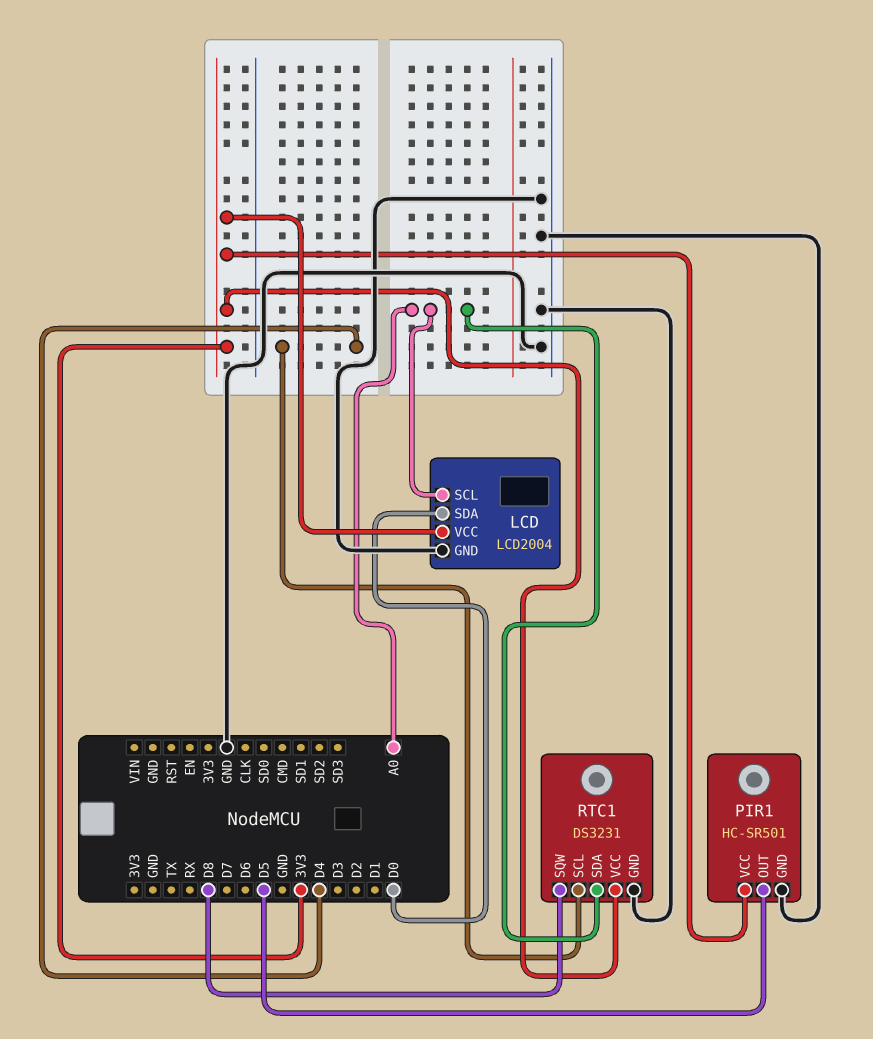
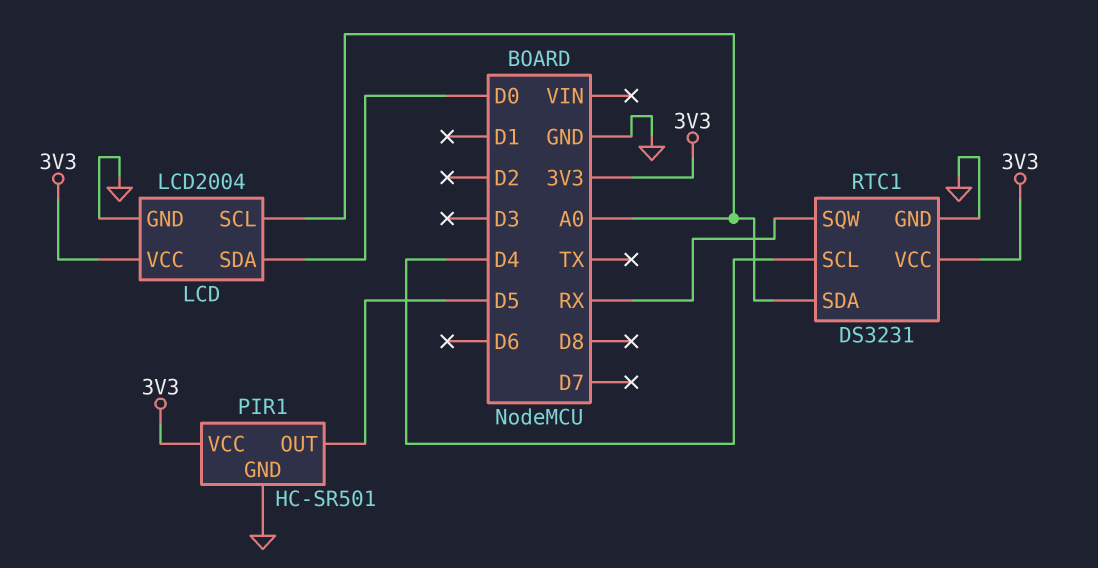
RTC1 pin SQW: D8 -> RX

